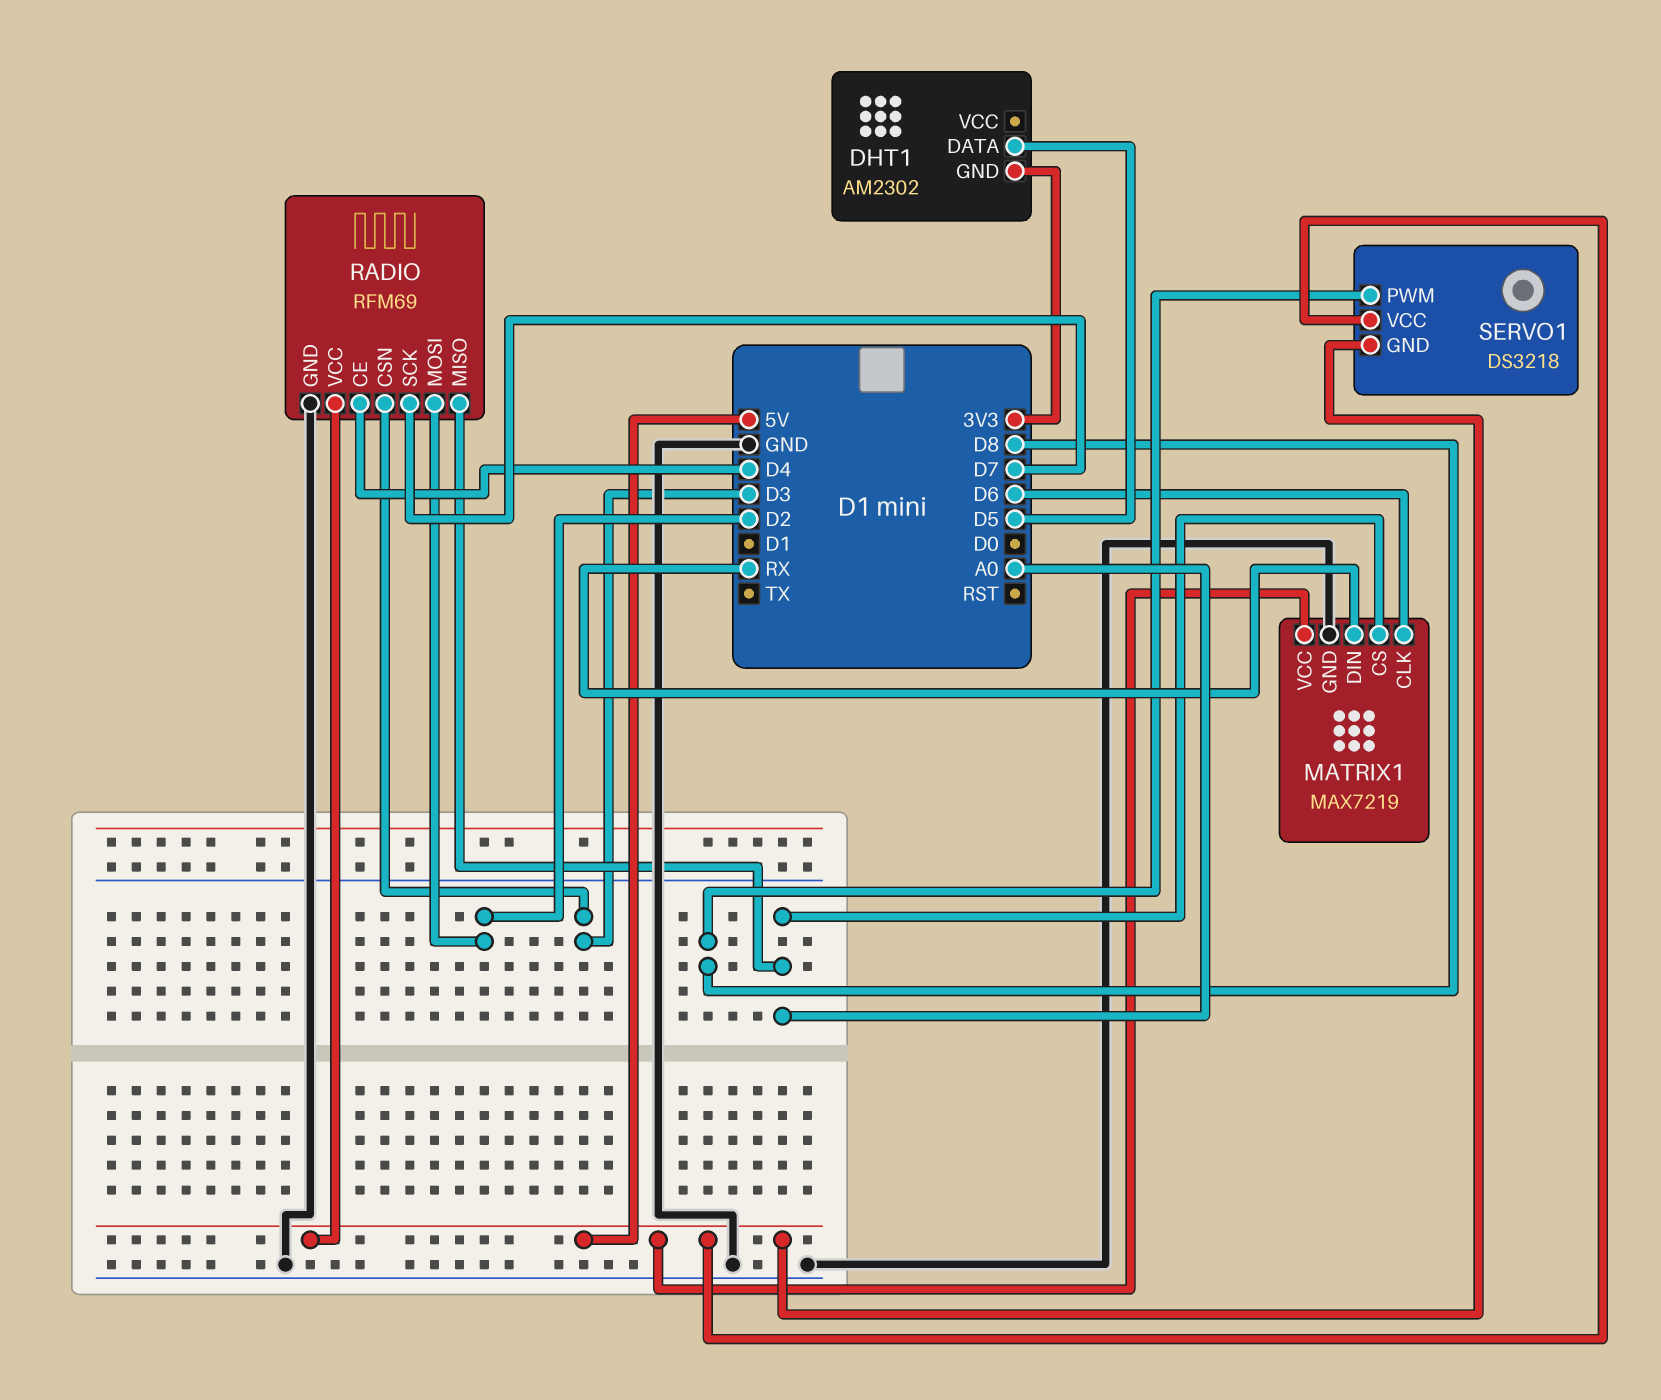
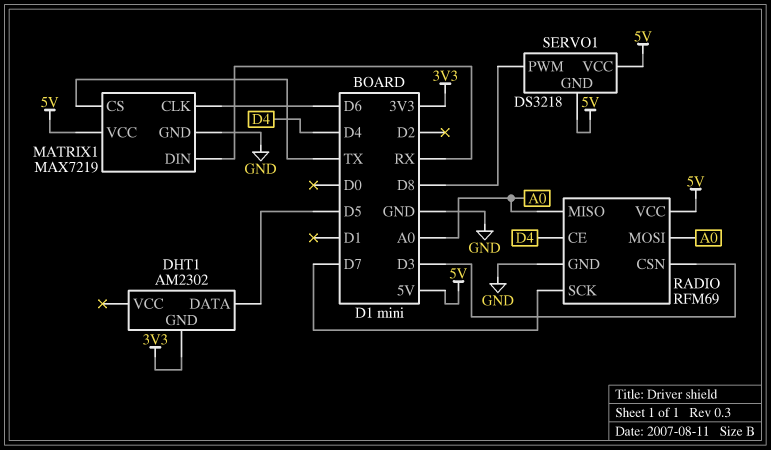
MATRIX1 pin CS: A0 -> TX
RADIO pin MOSI: D2 -> A0

